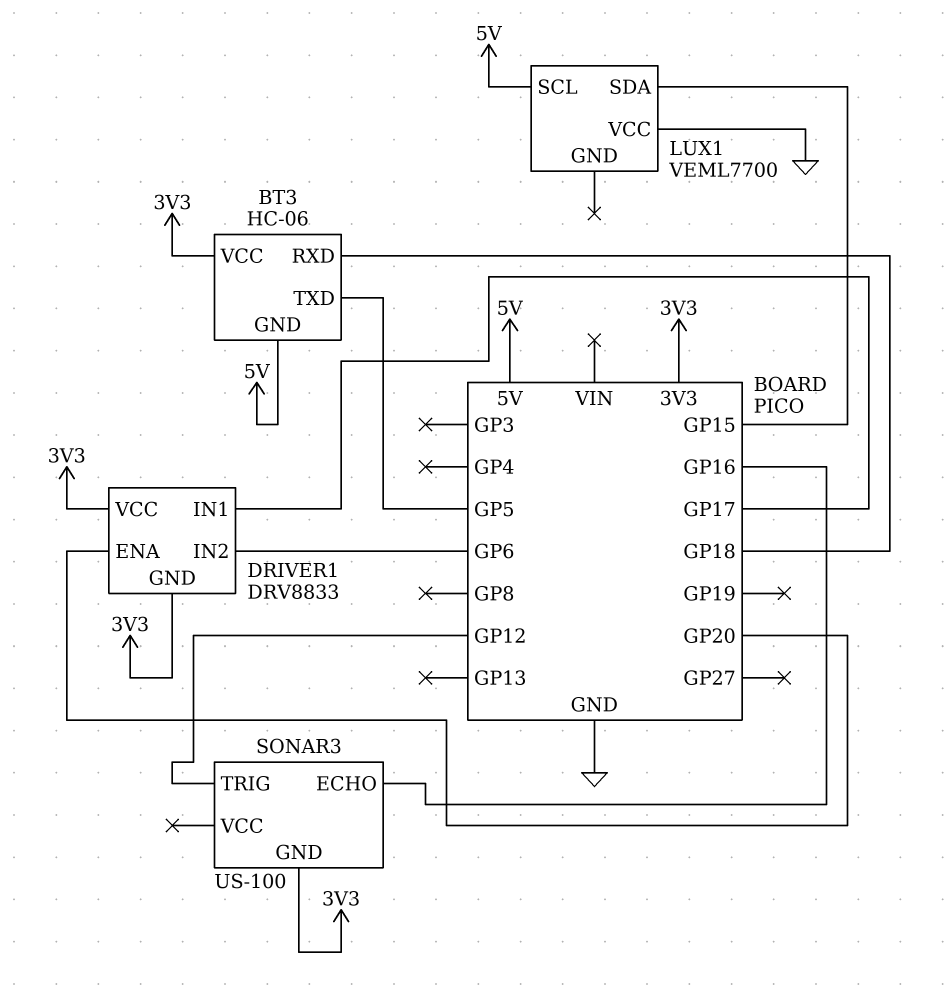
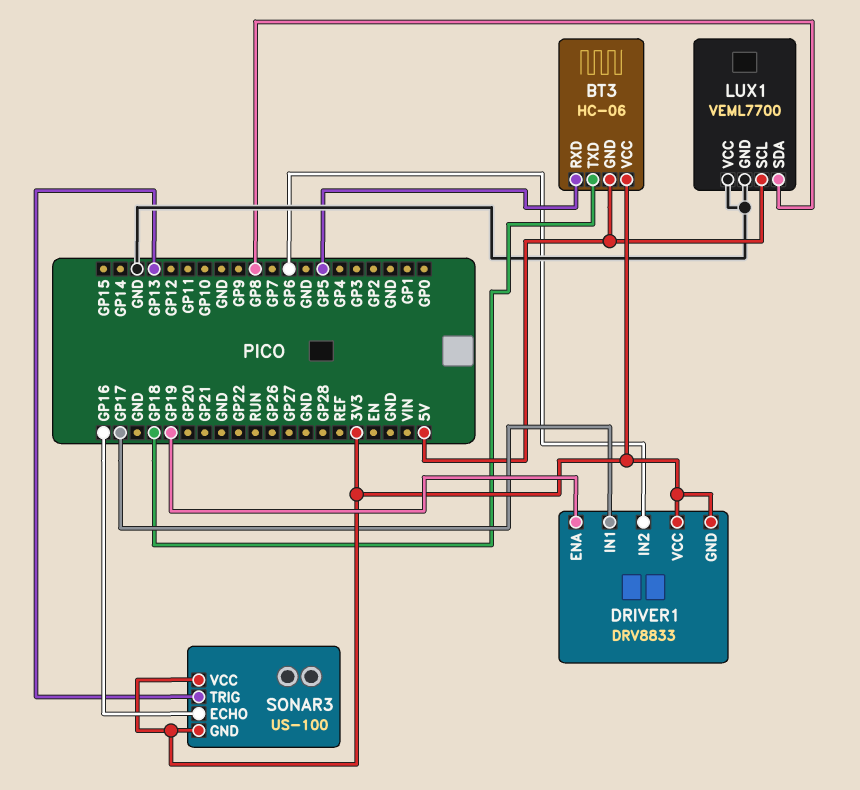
BT3 pin RXD: GP18 -> GP5
BT3 pin TXD: GP5 -> GP18
DRIVER1 pin ENA: GP20 -> GP19
LUX1 pin GND: none -> GND
LUX1 pin SDA: GP15 -> GP8
SONAR3 pin TRIG: GP12 -> GP13
SONAR3 pin VCC: none -> 3V3

